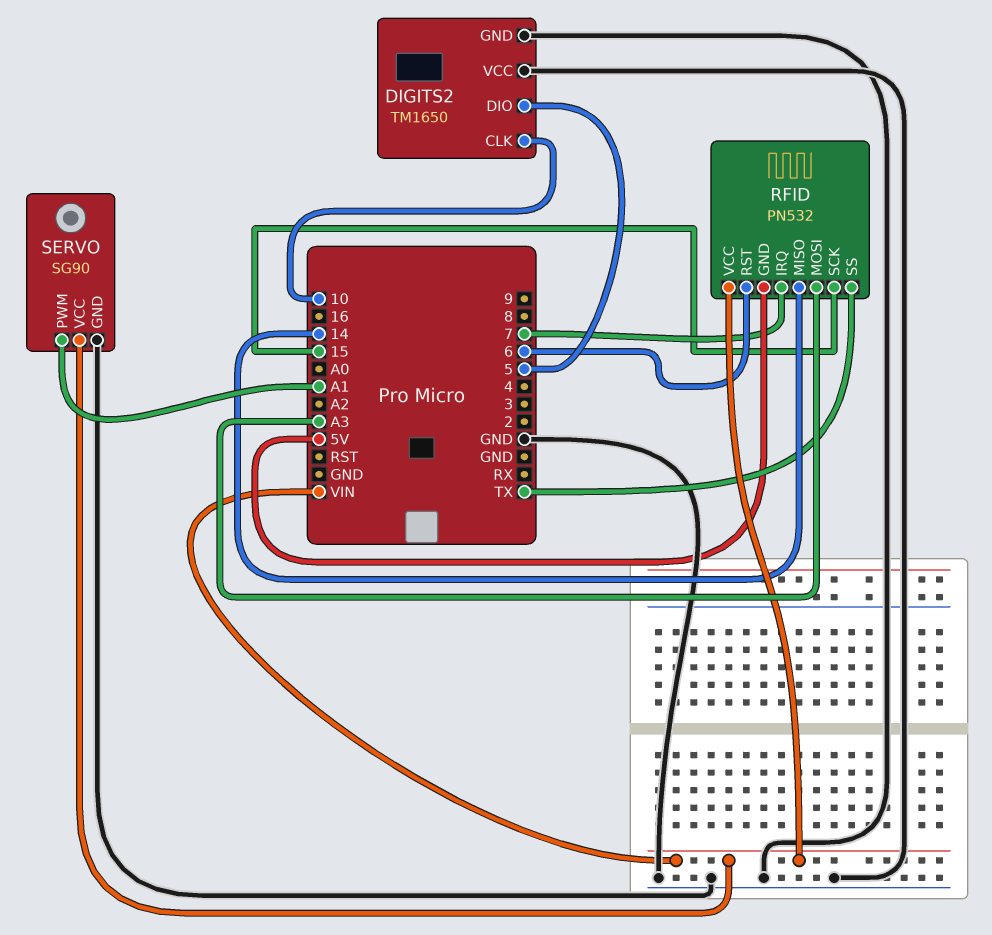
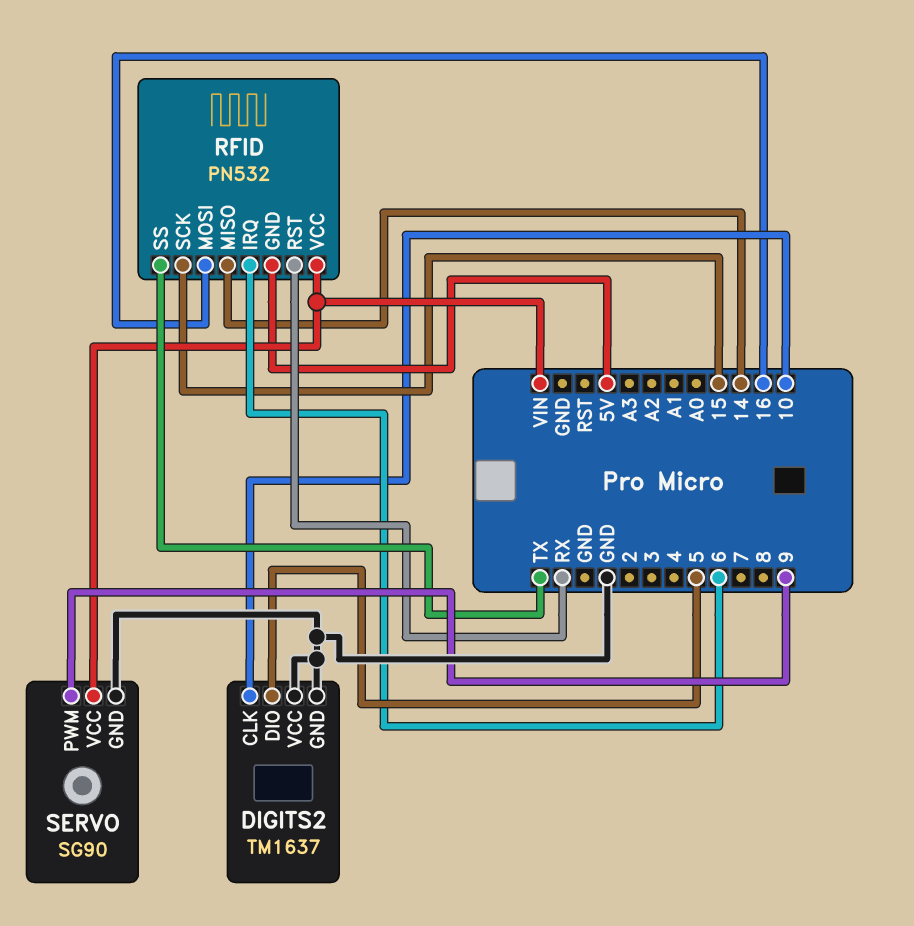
DIGITS2: TM1650 -> TM1637
RFID pin IRQ: 7 -> 6
RFID pin MOSI: A3 -> 16
RFID pin RST: 6 -> RX
SERVO pin PWM: A1 -> 9

